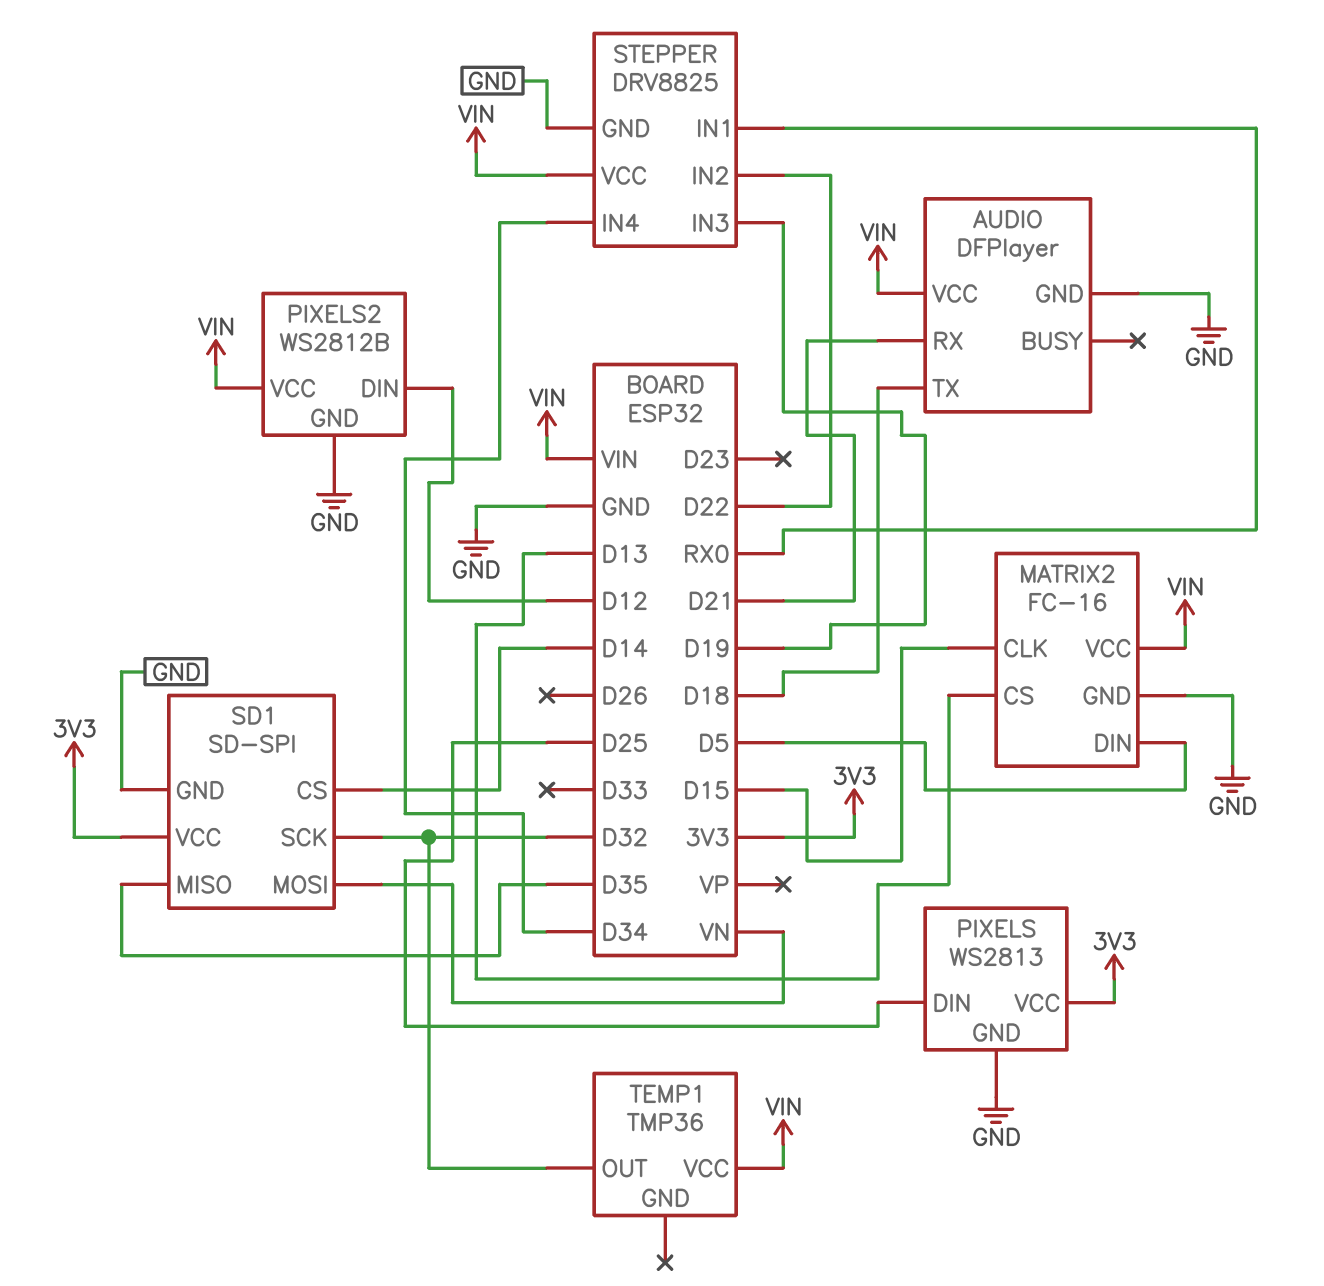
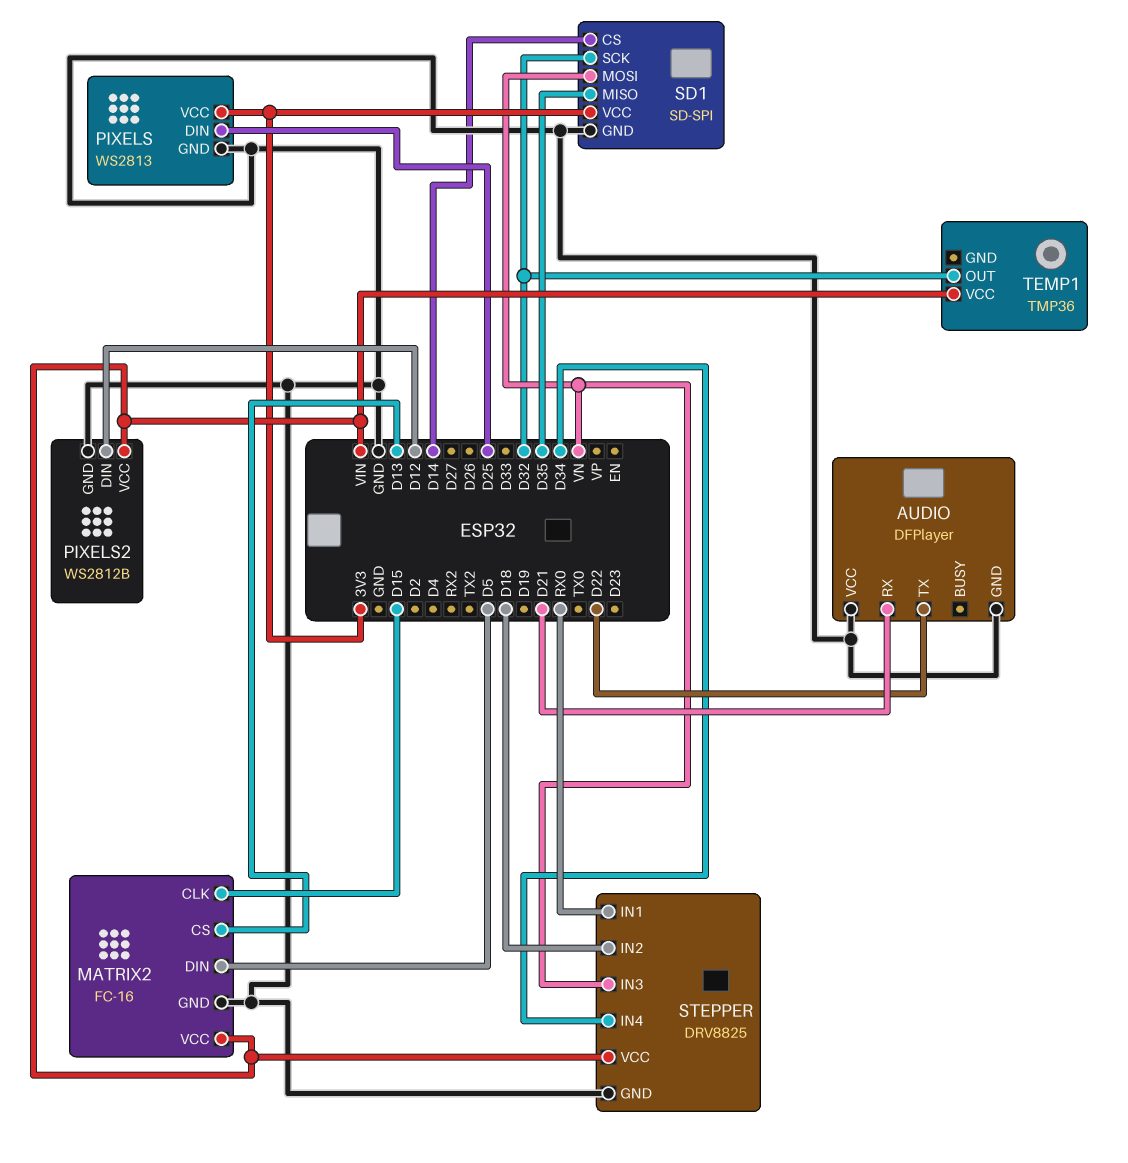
AUDIO pin TX: D18 -> D22
AUDIO pin VCC: VIN -> GND
STEPPER pin IN2: D22 -> D18
STEPPER pin IN3: D19 -> VN

